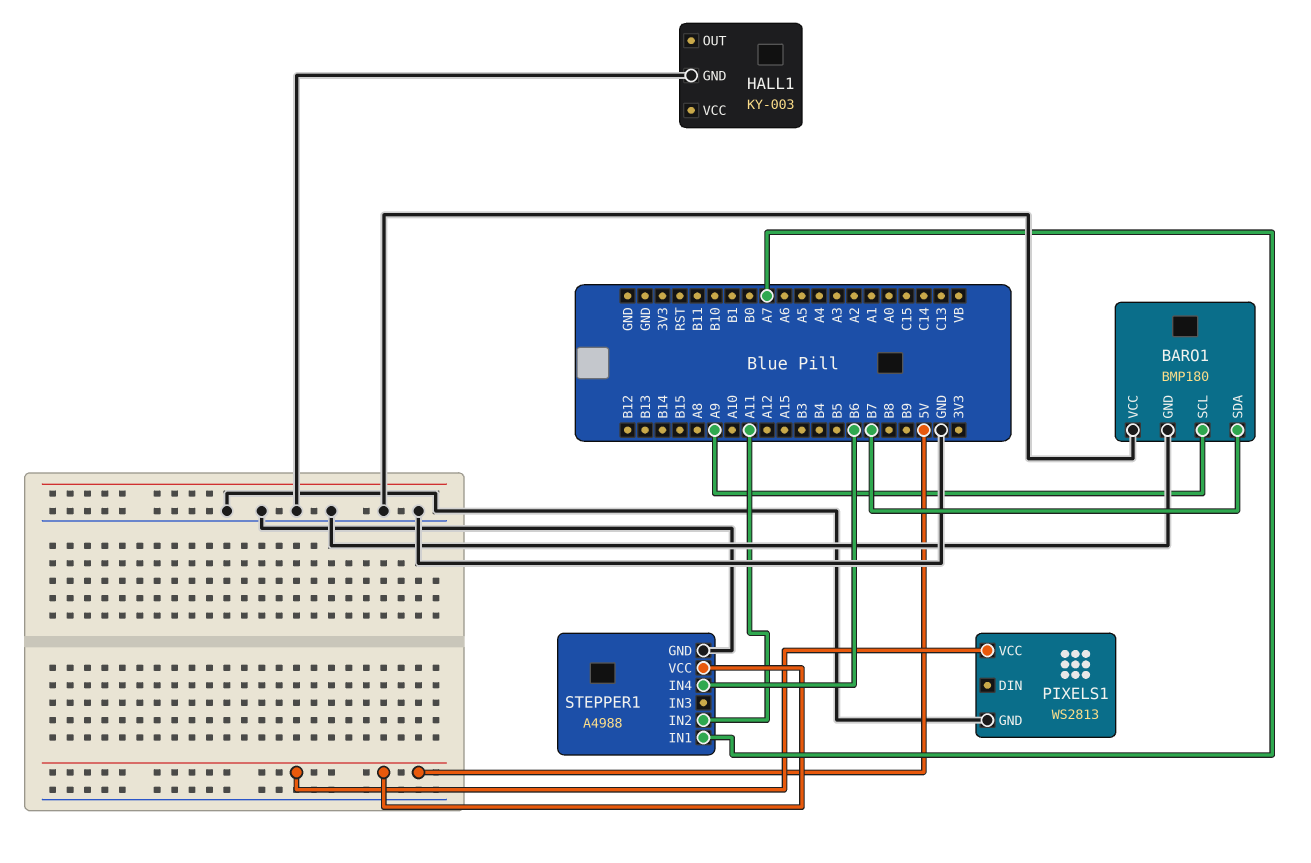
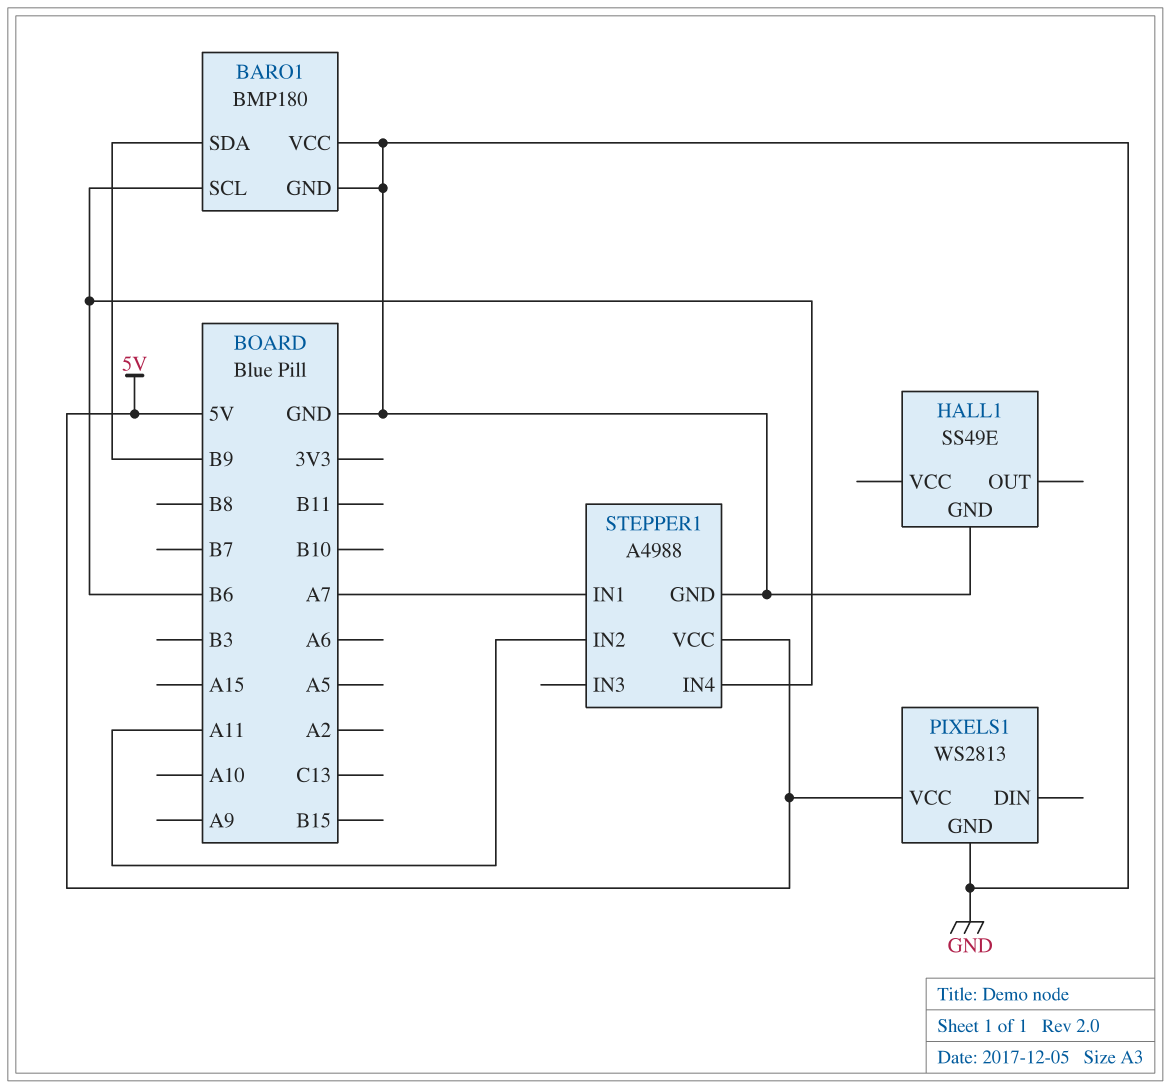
BARO1 pin SCL: A9 -> B6
BARO1 pin SDA: B7 -> B9
HALL1: KY-003 -> SS49E

